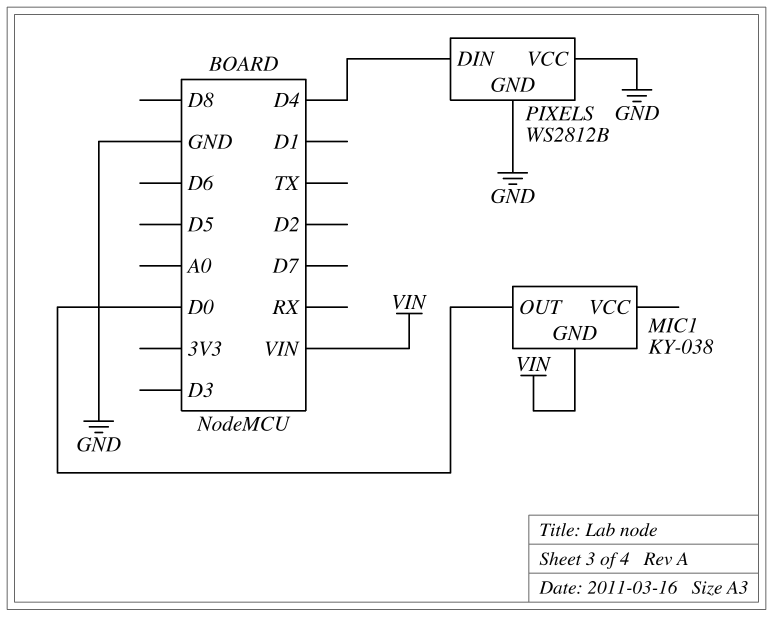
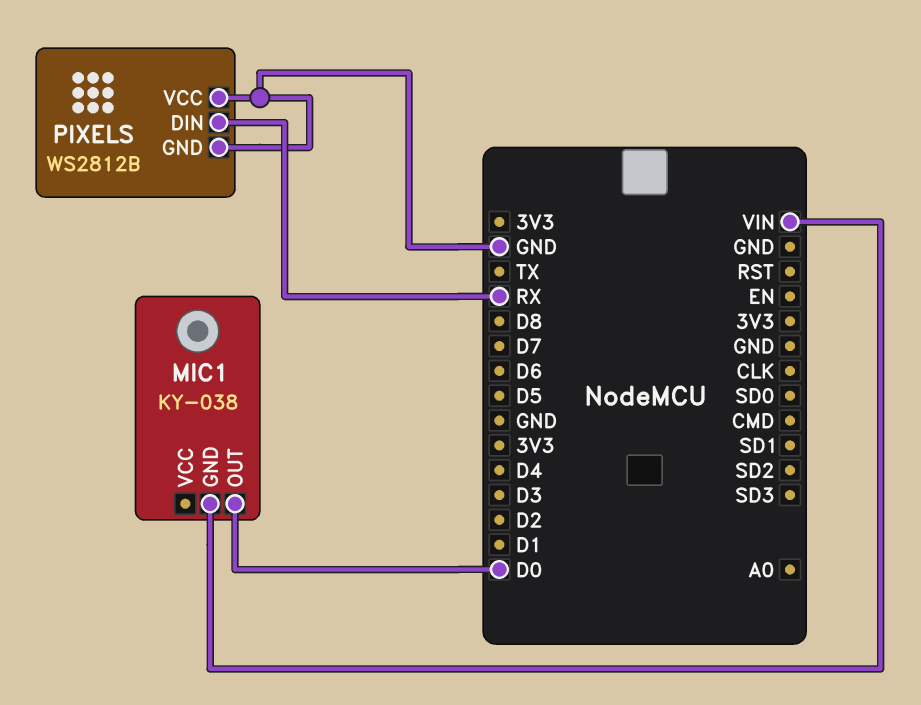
PIXELS pin DIN: D4 -> RX

